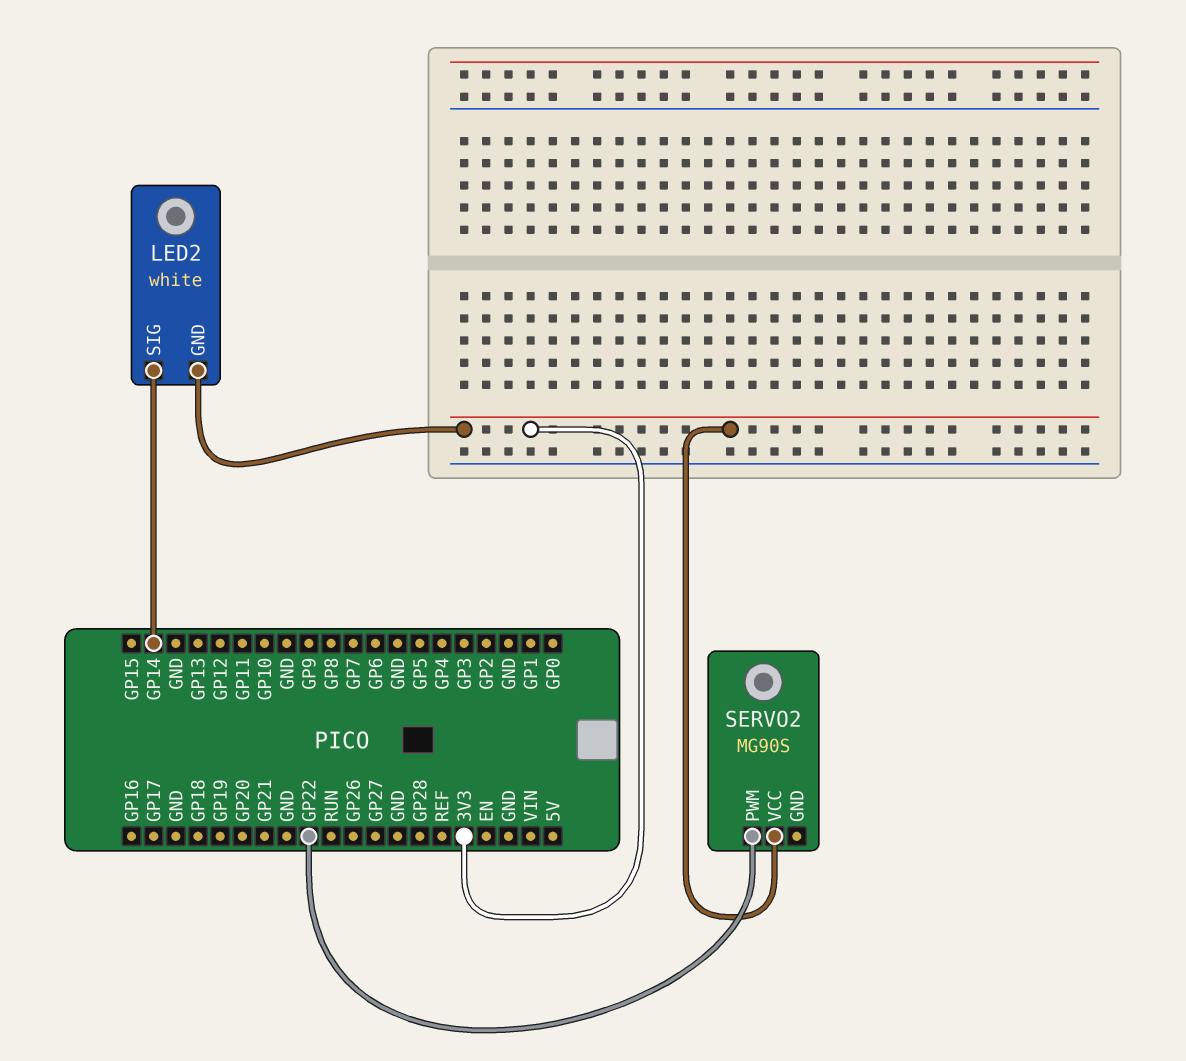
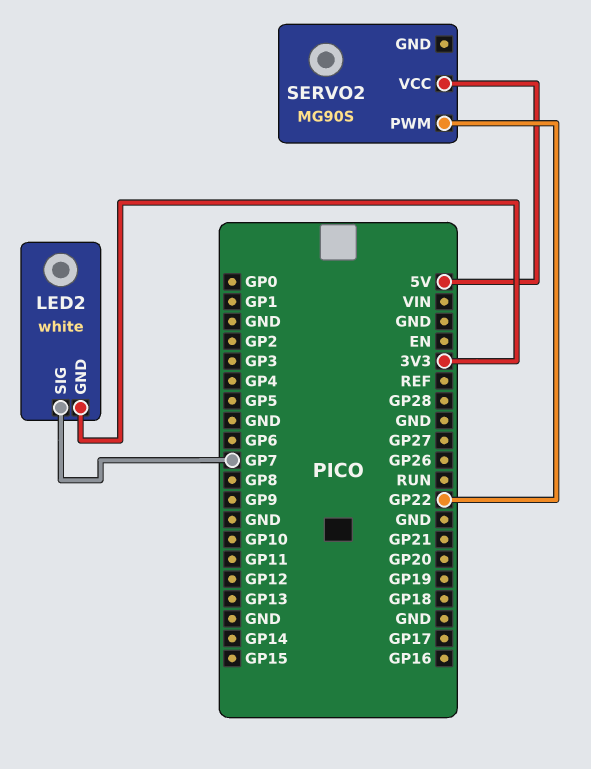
LED2 pin SIG: GP14 -> GP7
SERVO2 pin VCC: 3V3 -> 5V

